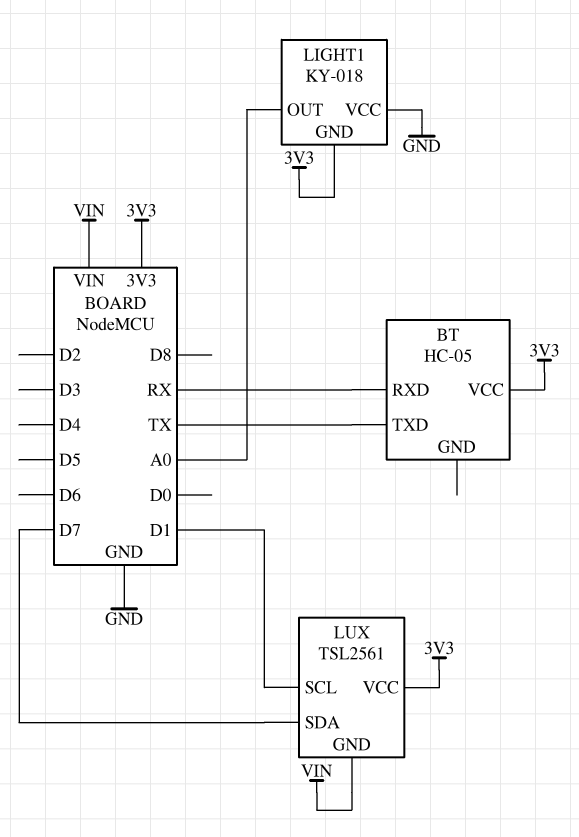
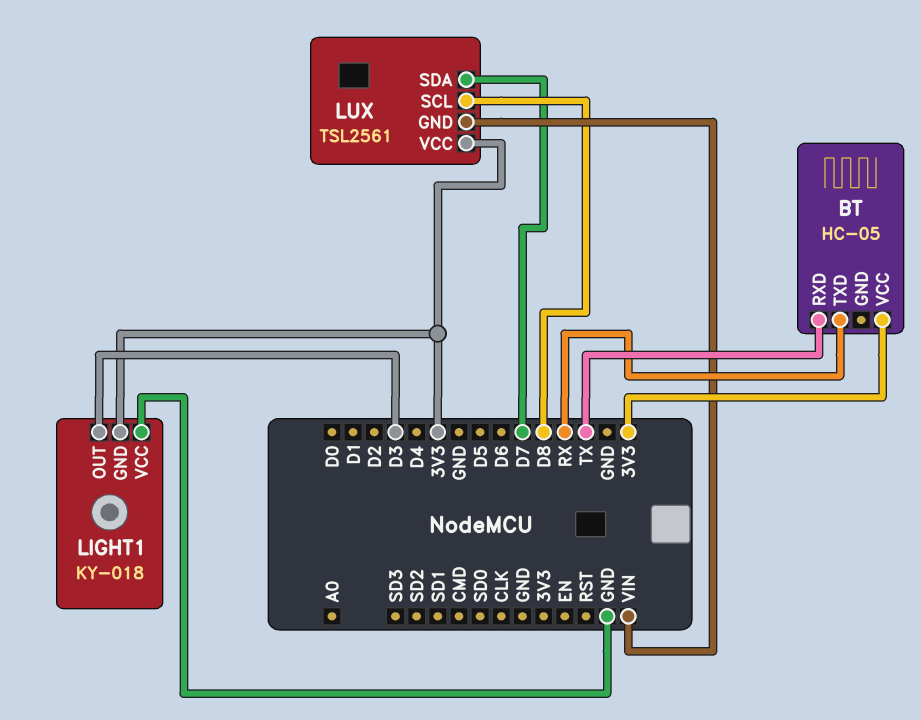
BT pin RXD: RX -> TX
BT pin TXD: TX -> RX
LIGHT1 pin OUT: A0 -> D3
LUX pin SCL: D1 -> D8

